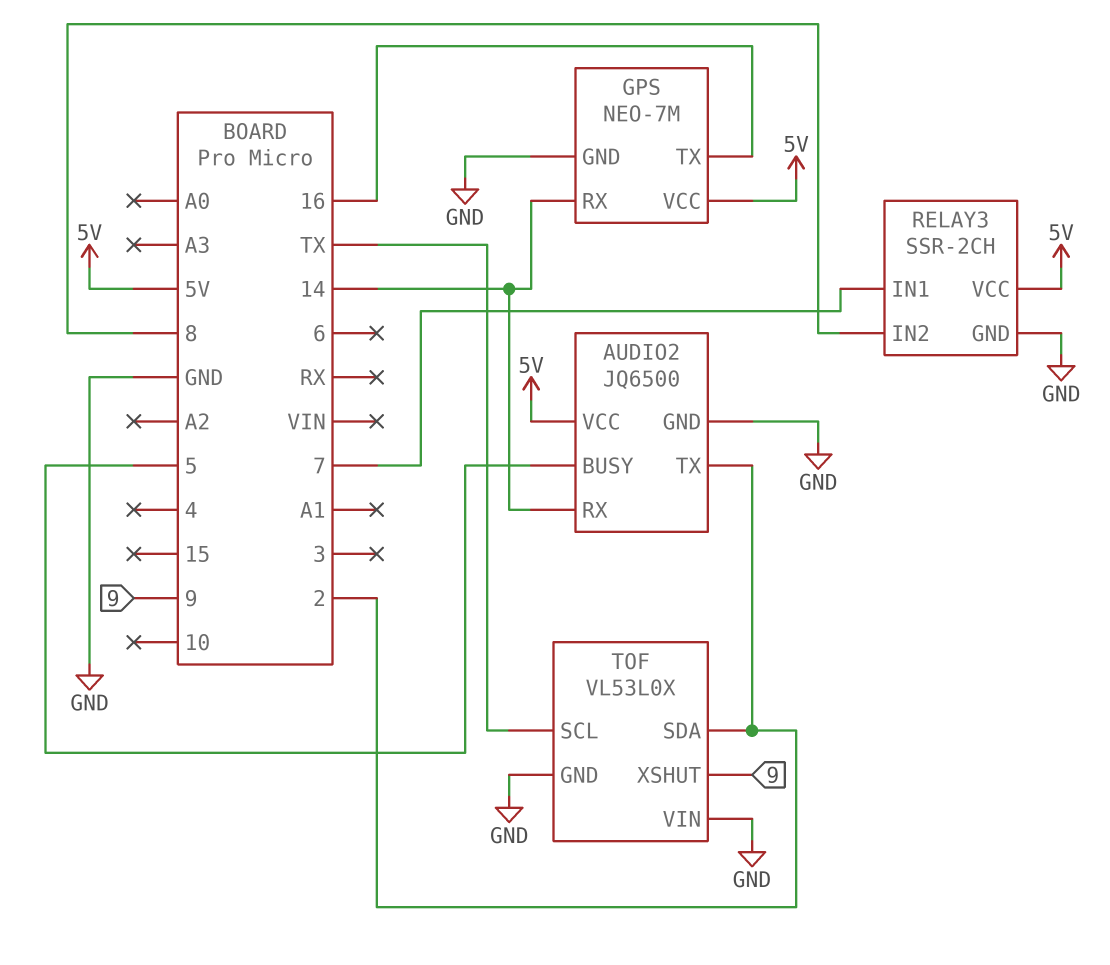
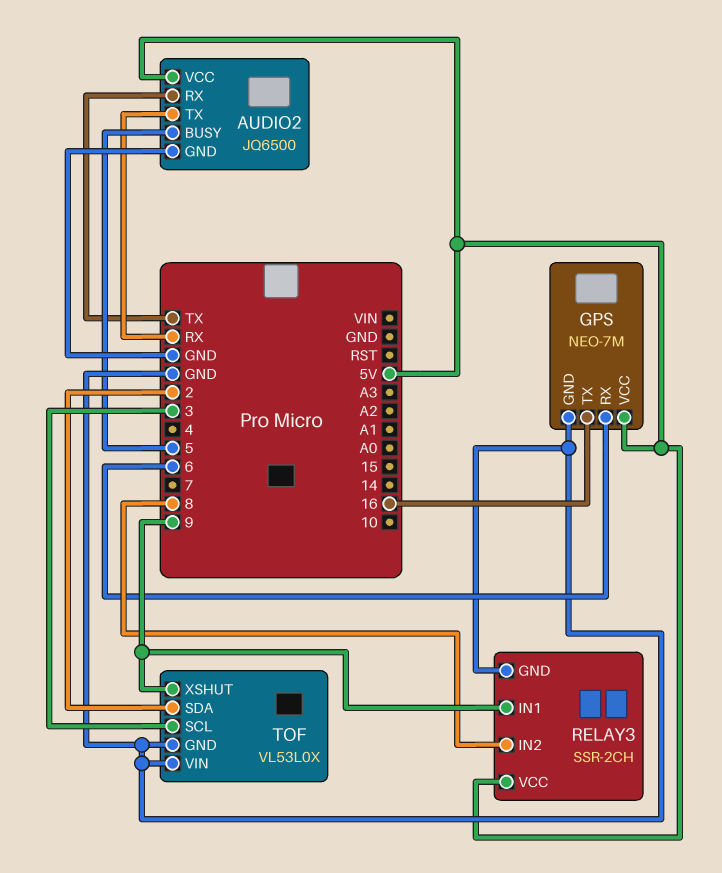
AUDIO2 pin RX: 14 -> TX
AUDIO2 pin TX: 2 -> RX
GPS pin RX: 14 -> 6
RELAY3 pin IN1: 7 -> 9
TOF pin SCL: TX -> 3

